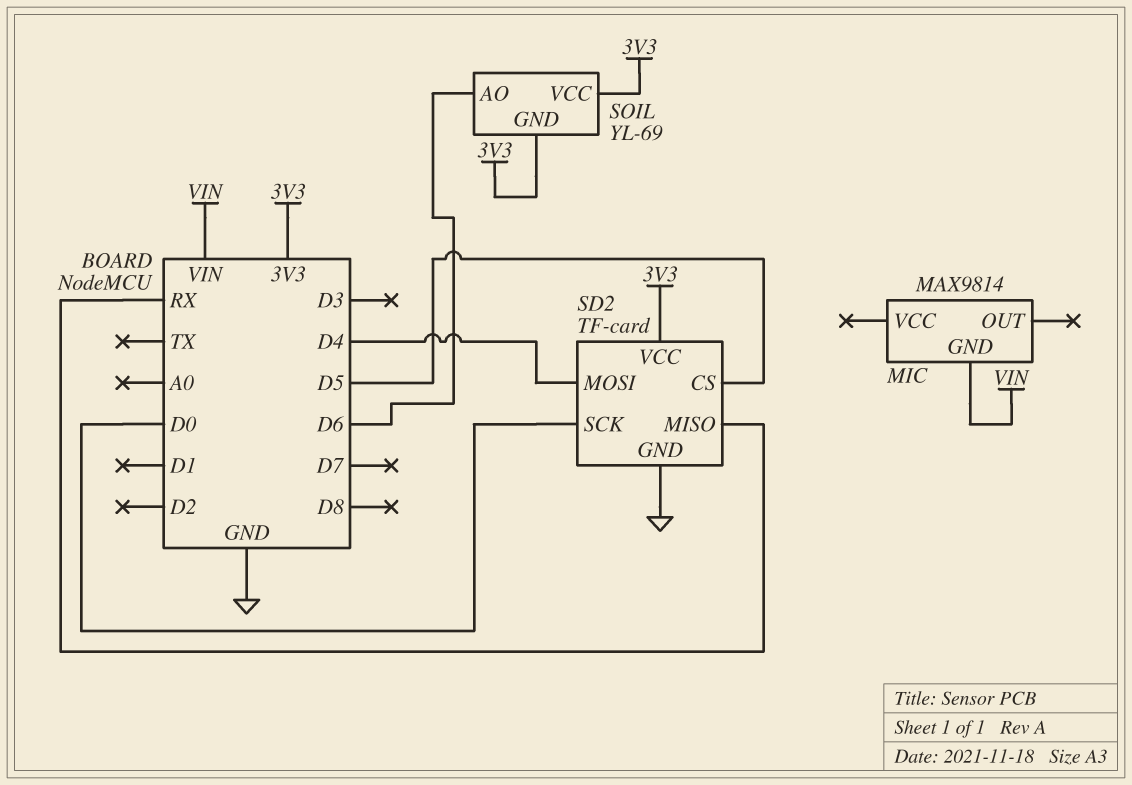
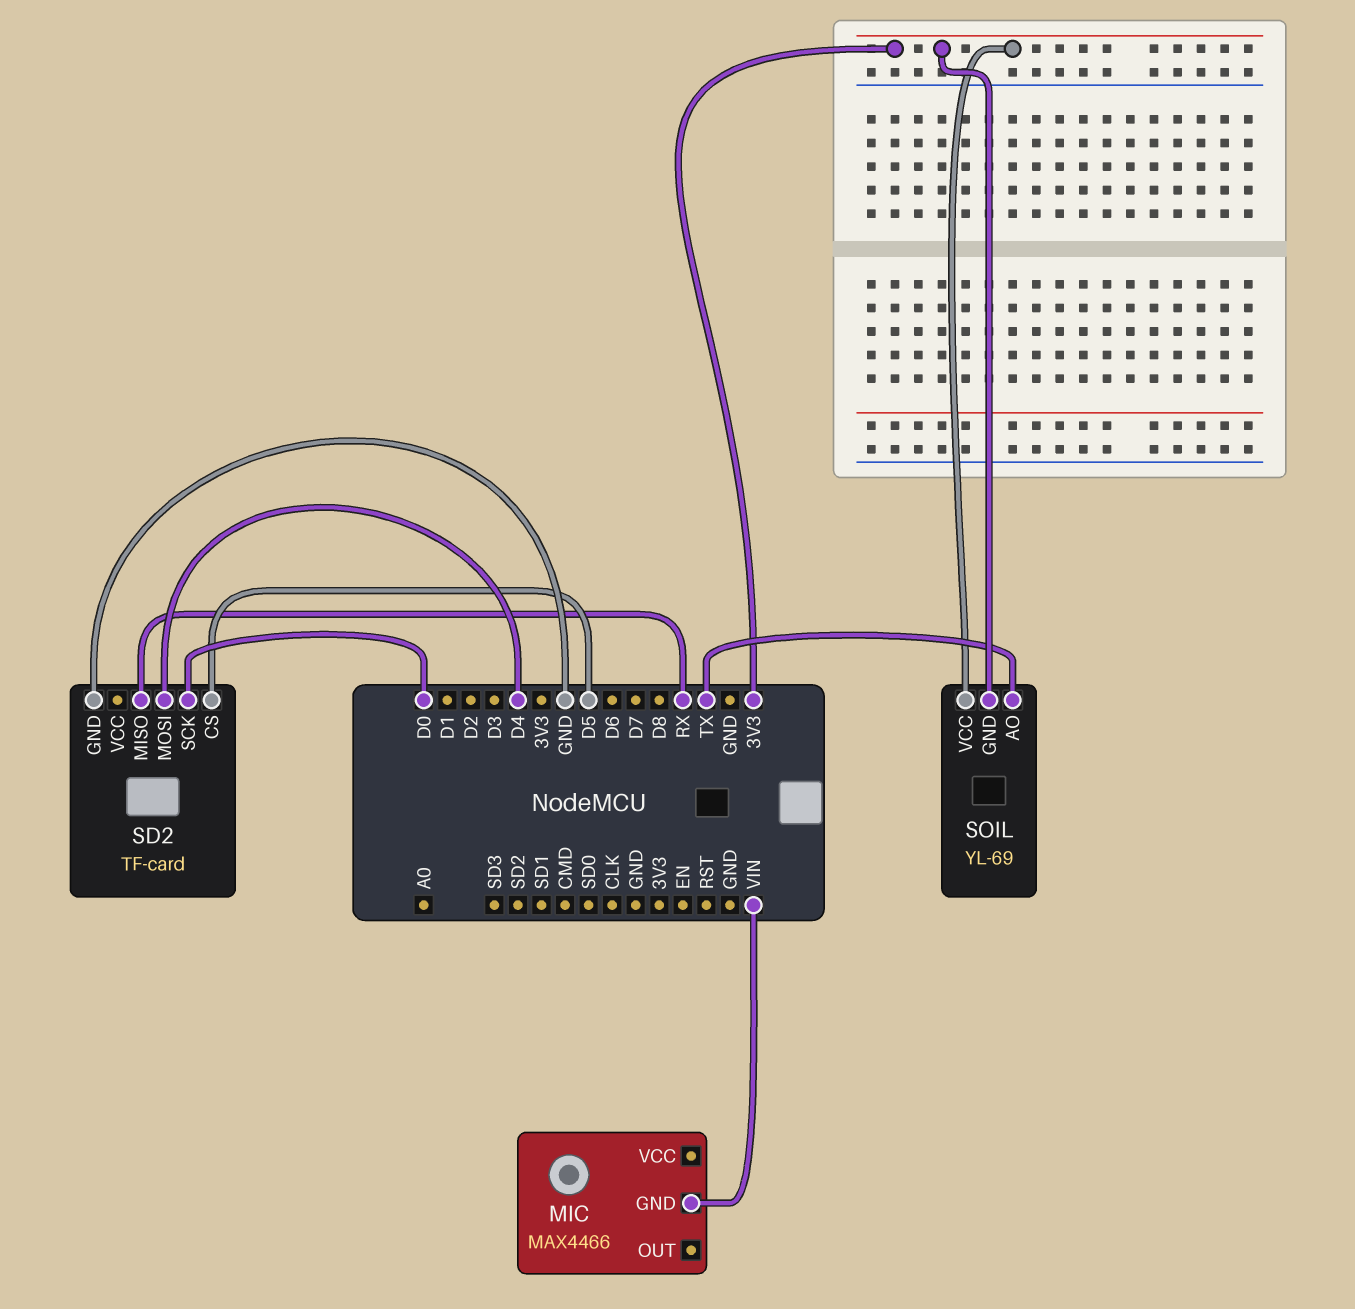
MIC: MAX9814 -> MAX4466
SD2 pin VCC: 3V3 -> none
SOIL pin AO: D6 -> TX

